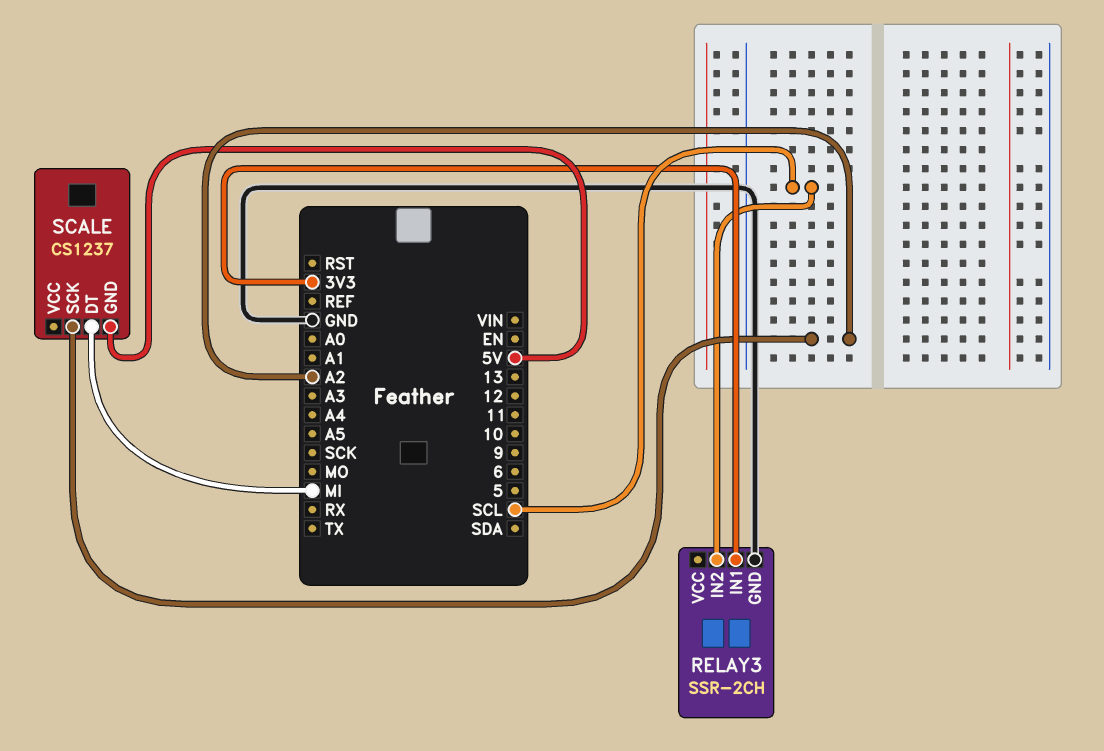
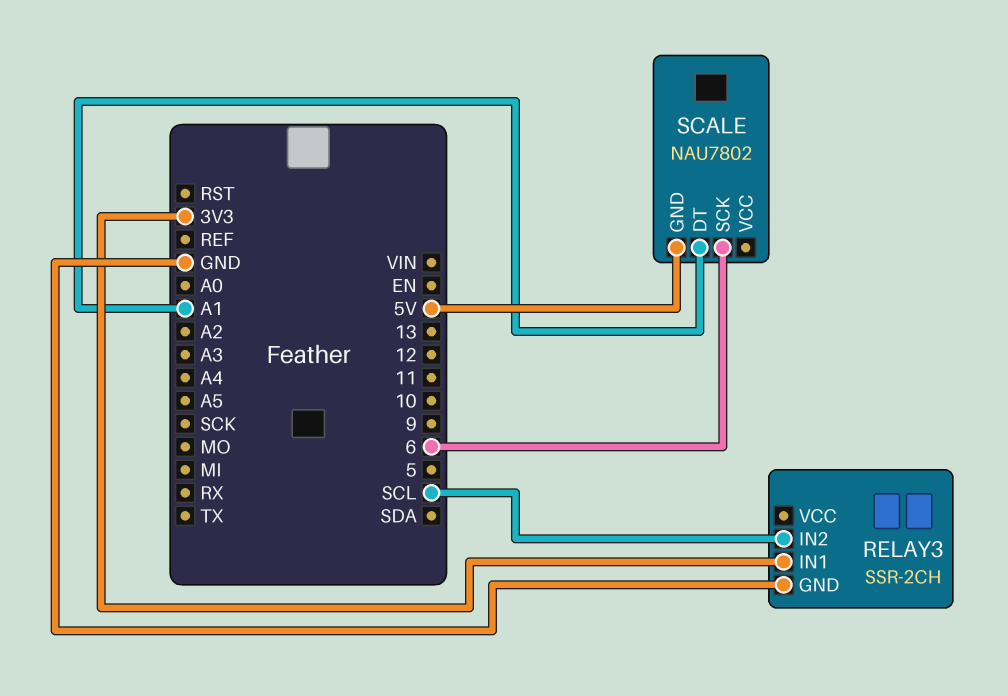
SCALE: CS1237 -> NAU7802
SCALE pin DT: MI -> A1
SCALE pin SCK: A2 -> 6

